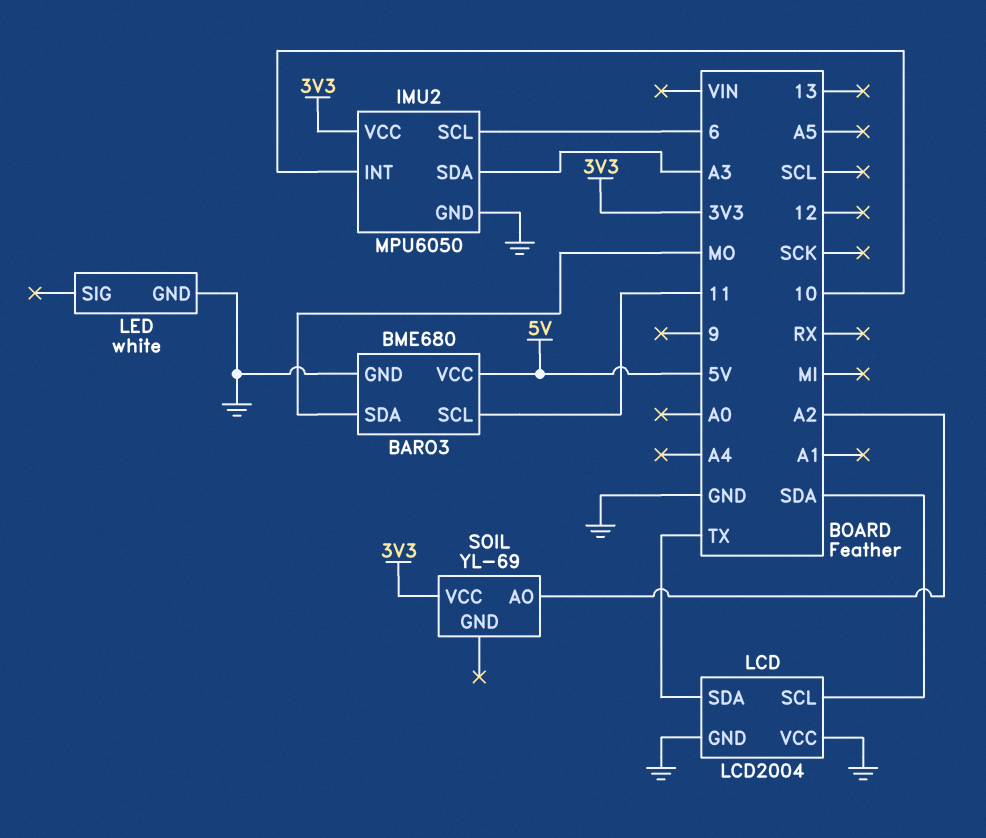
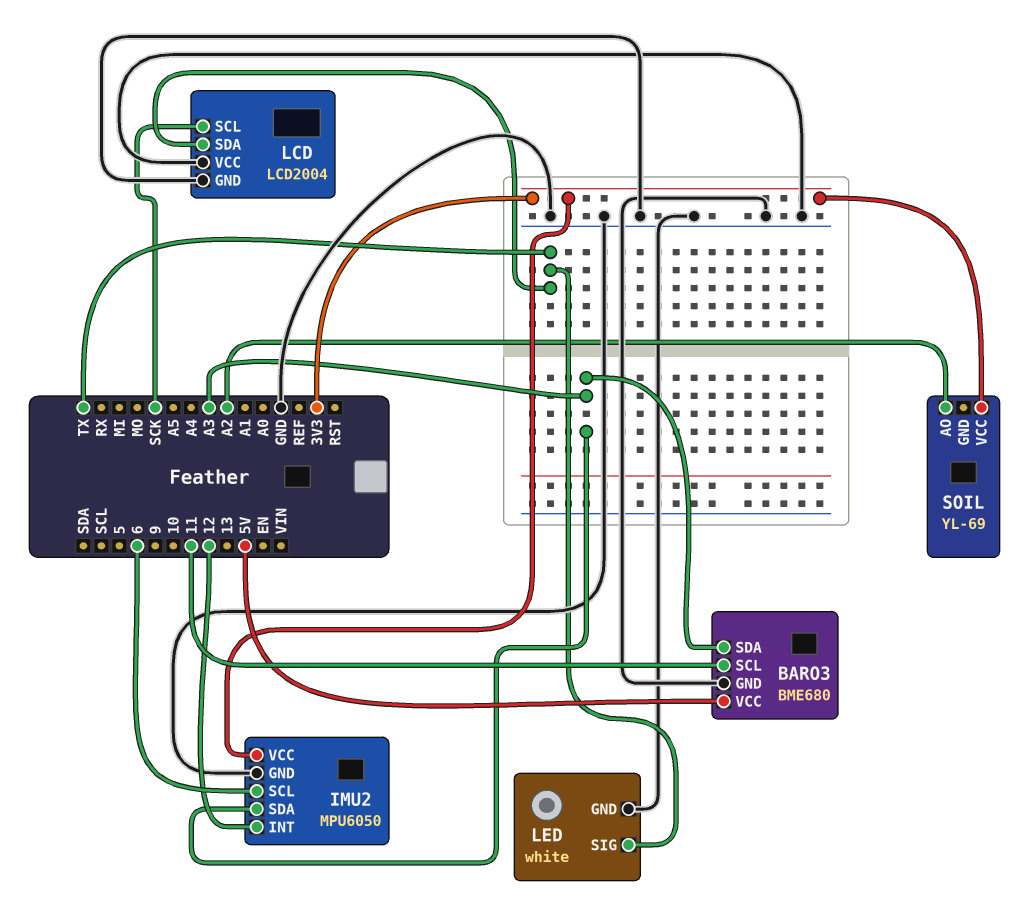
BARO3 pin SDA: MO -> A3
IMU2 pin INT: 10 -> 12
LCD pin SCL: SDA -> SCK
LED pin SIG: none -> TX

